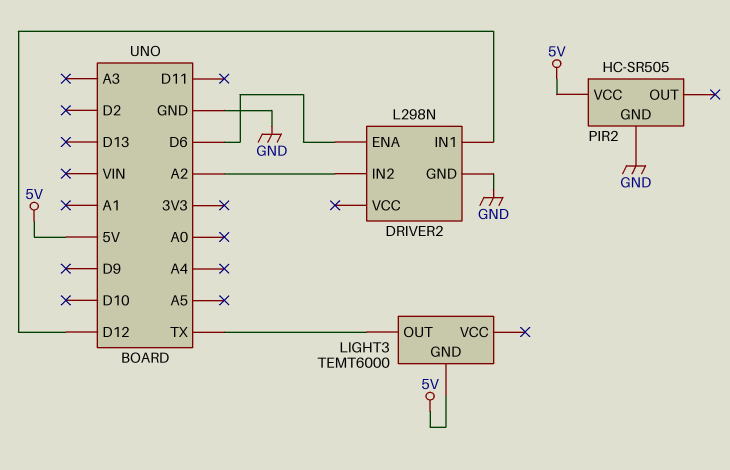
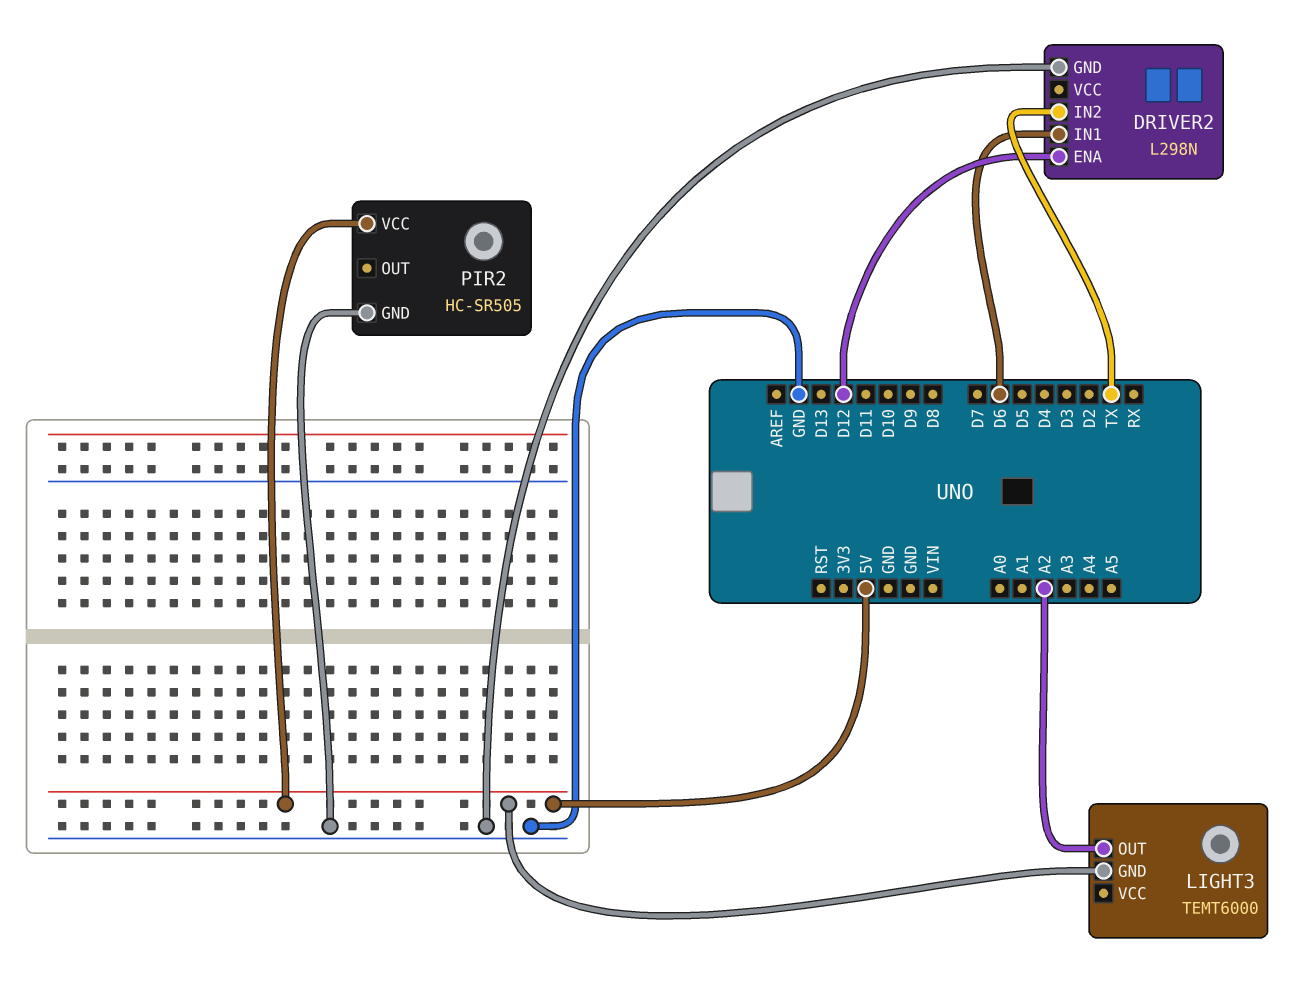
DRIVER2 pin ENA: D6 -> D12
DRIVER2 pin IN1: D12 -> D6
DRIVER2 pin IN2: A2 -> TX
LIGHT3 pin OUT: TX -> A2

